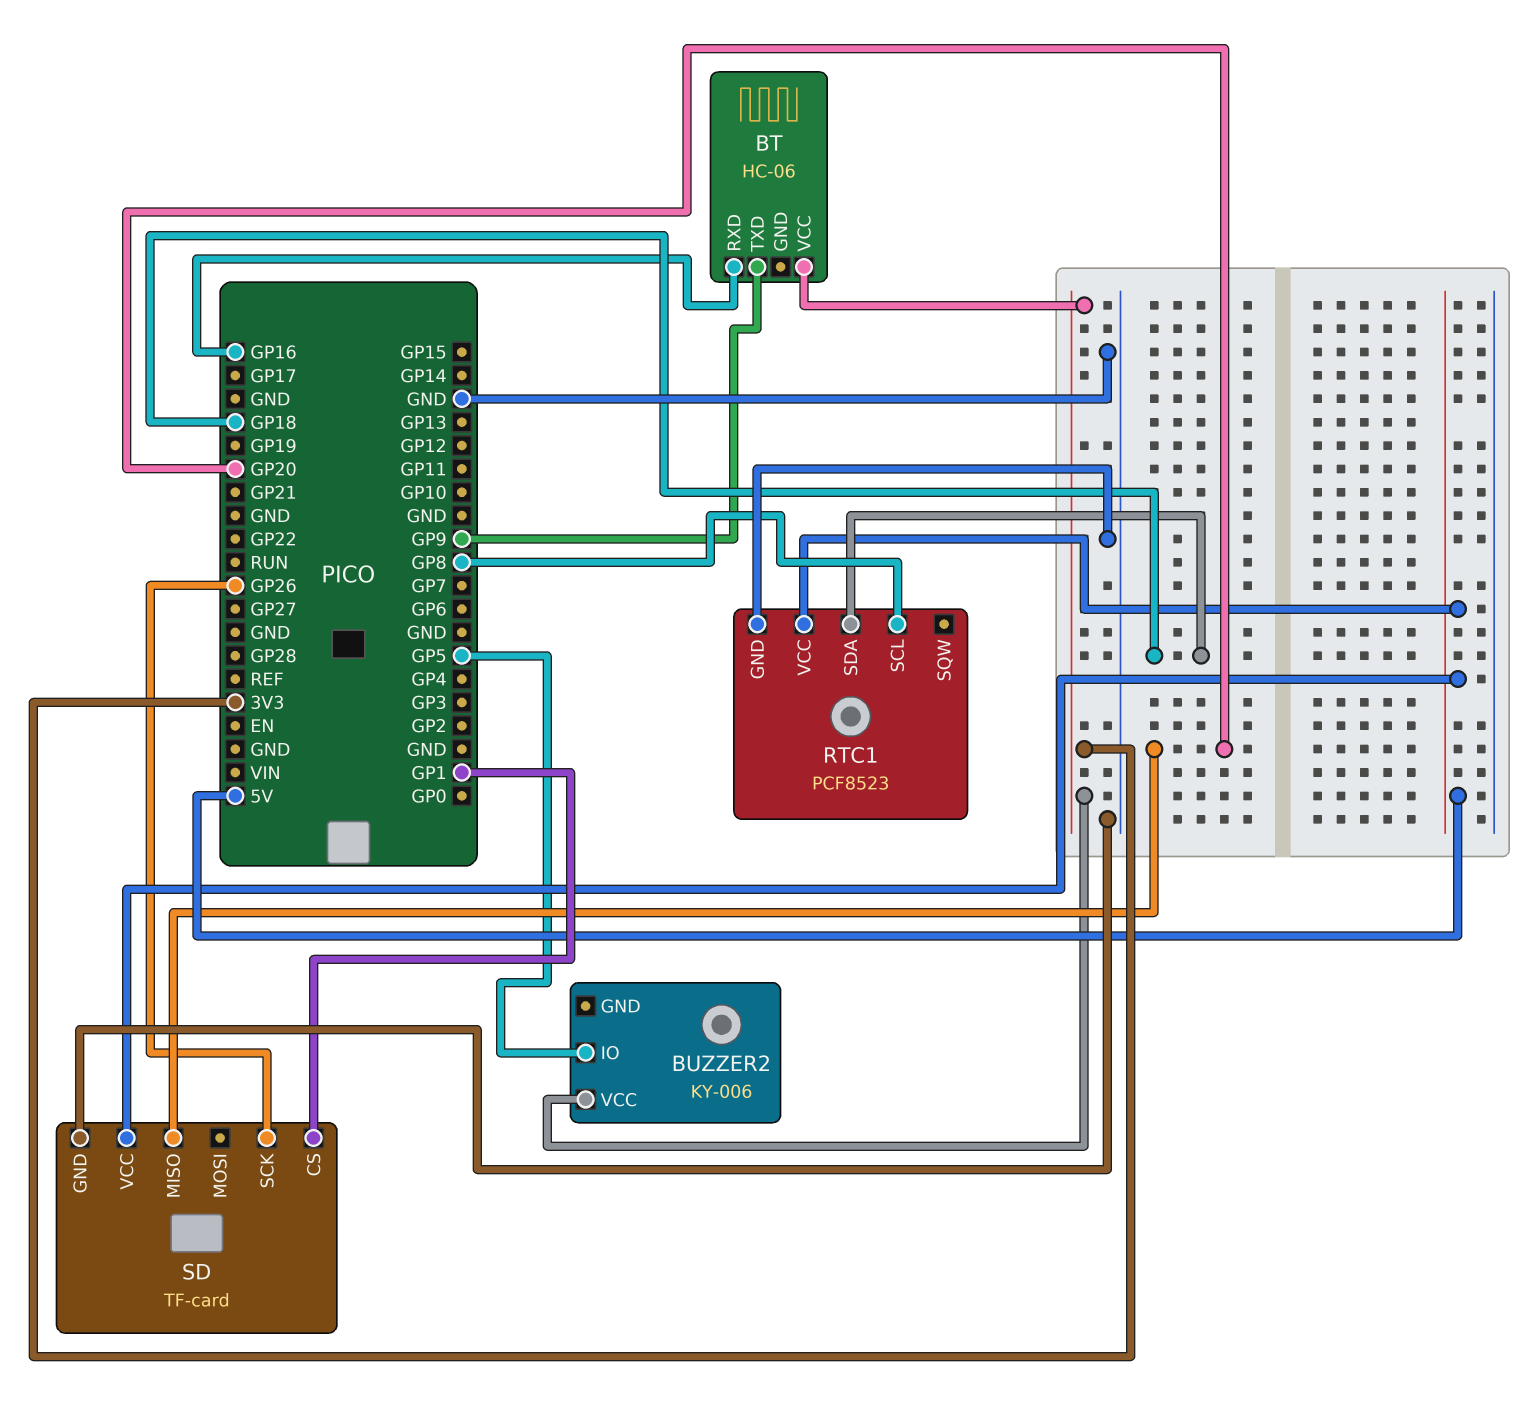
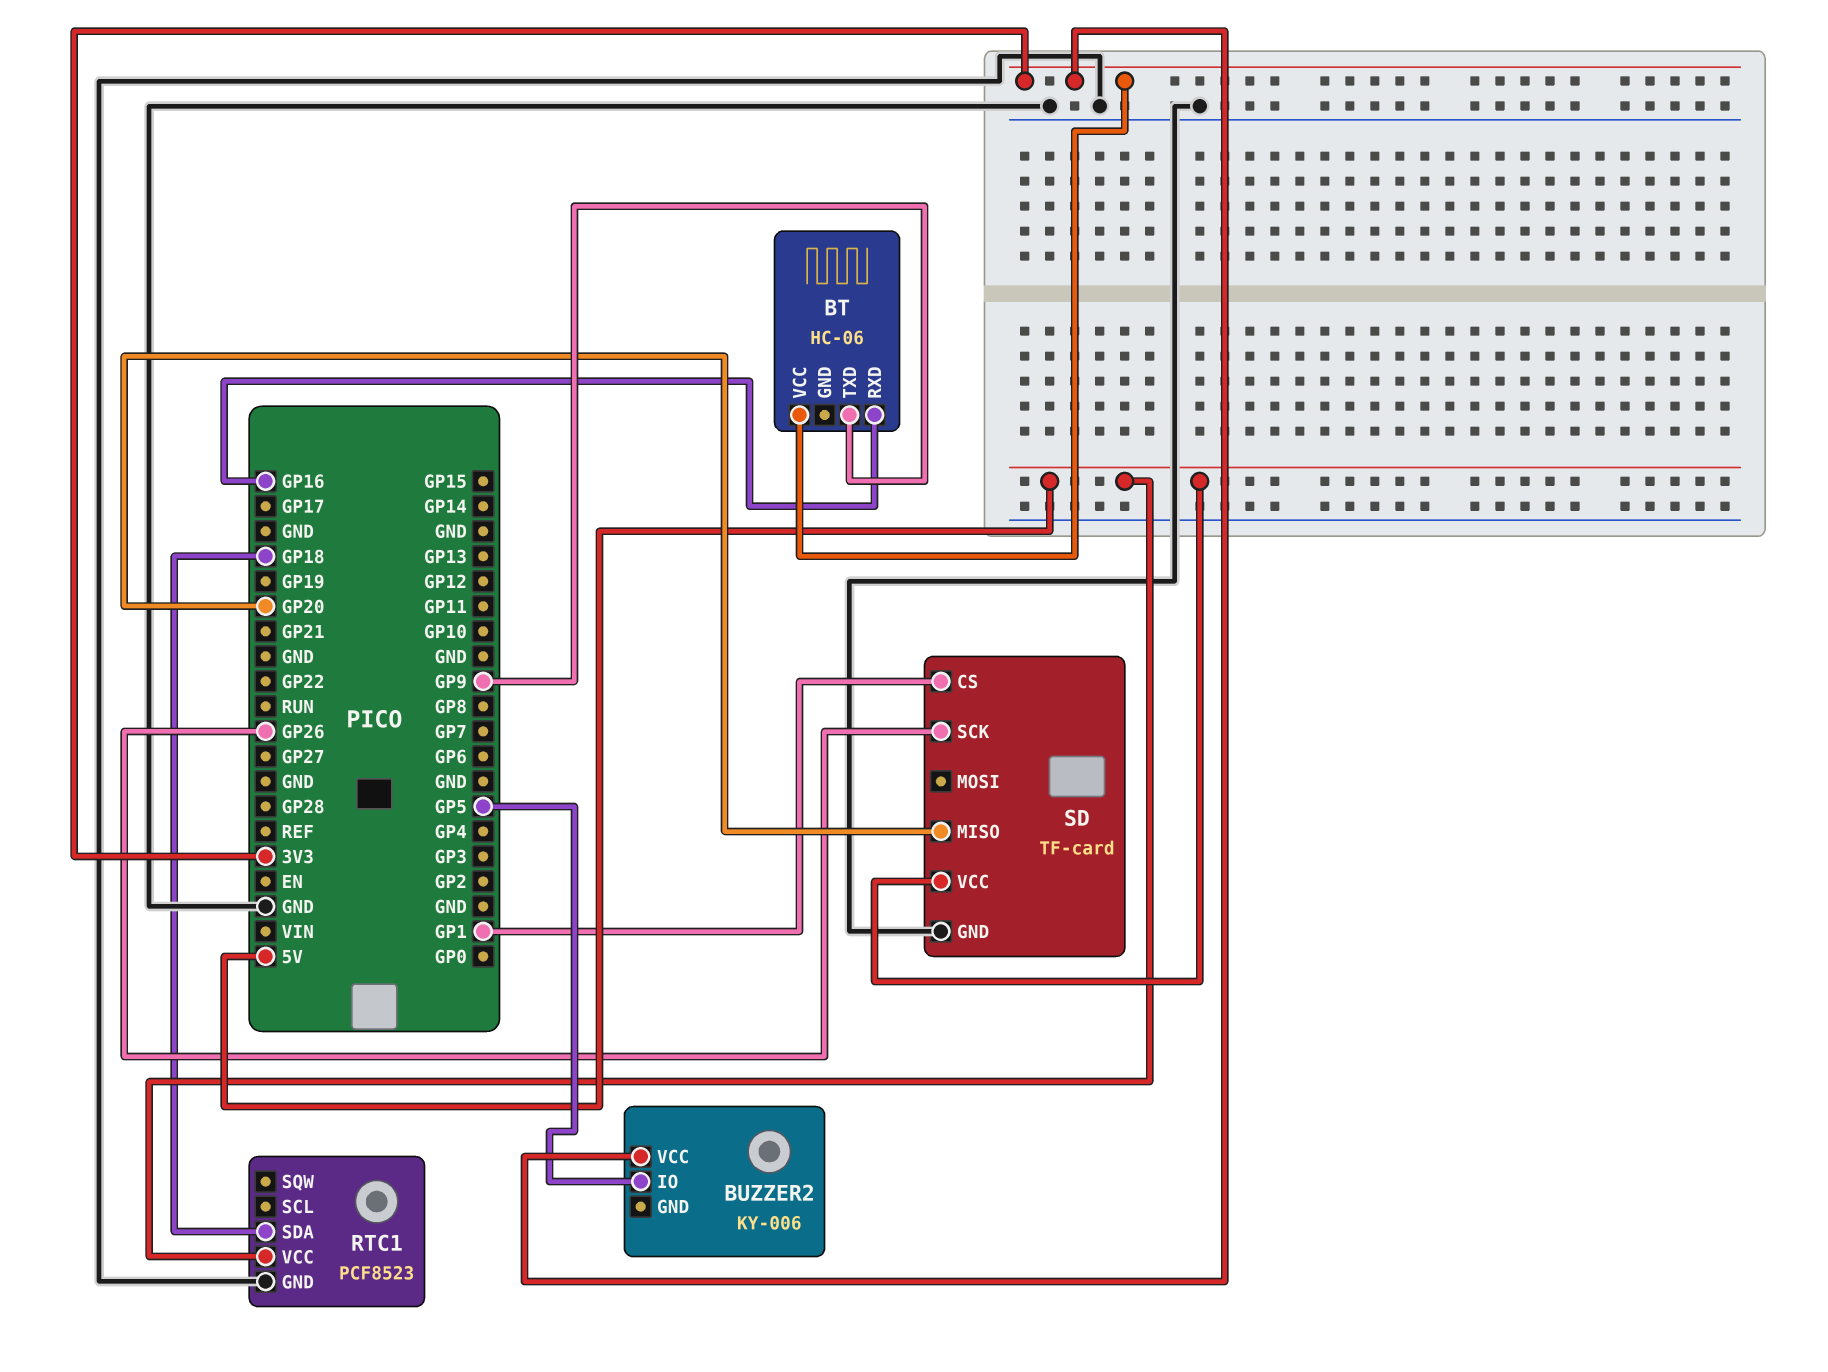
RTC1 pin SCL: GP8 -> none

